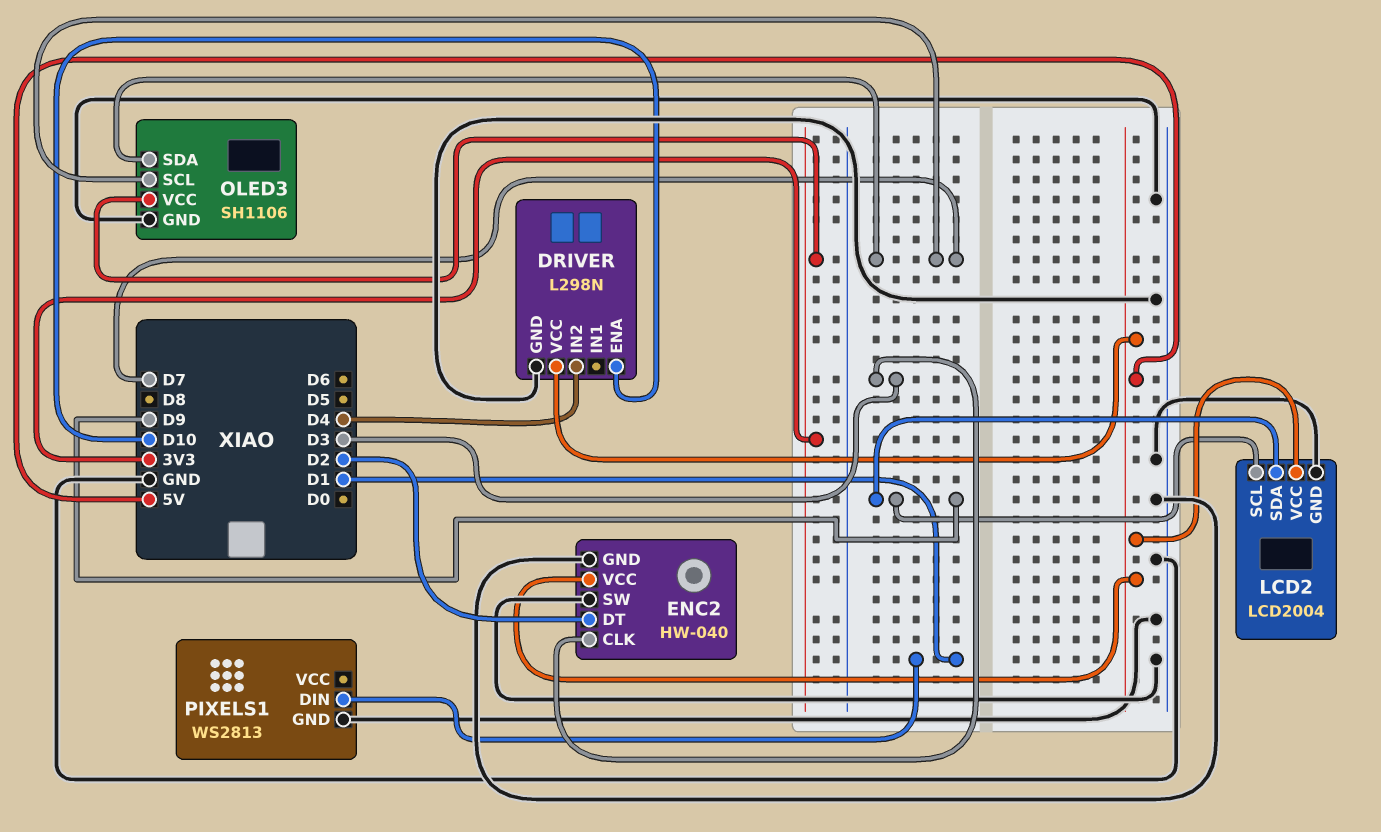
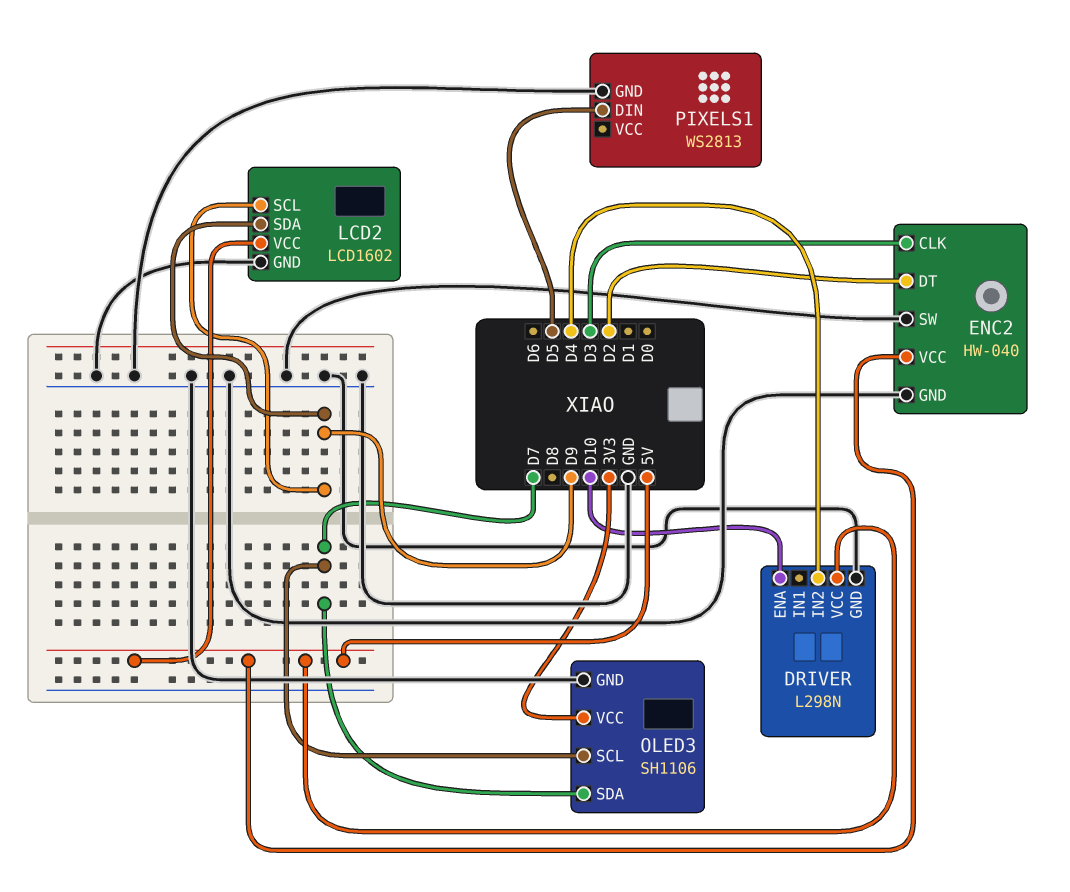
LCD2: LCD2004 -> LCD1602
PIXELS1 pin DIN: D1 -> D5

